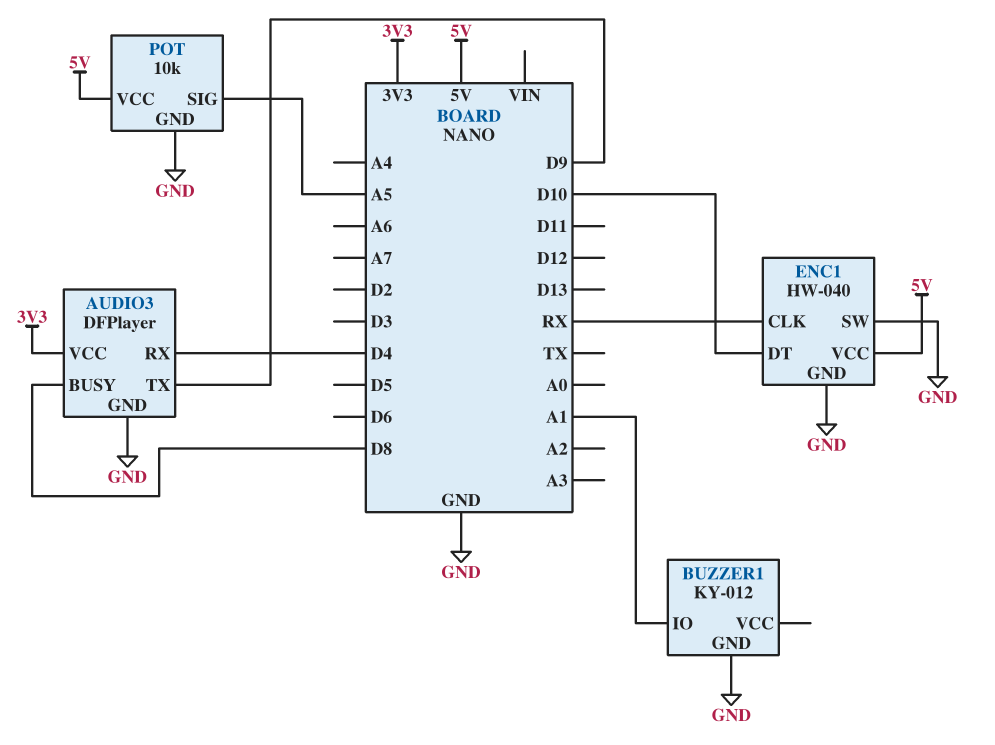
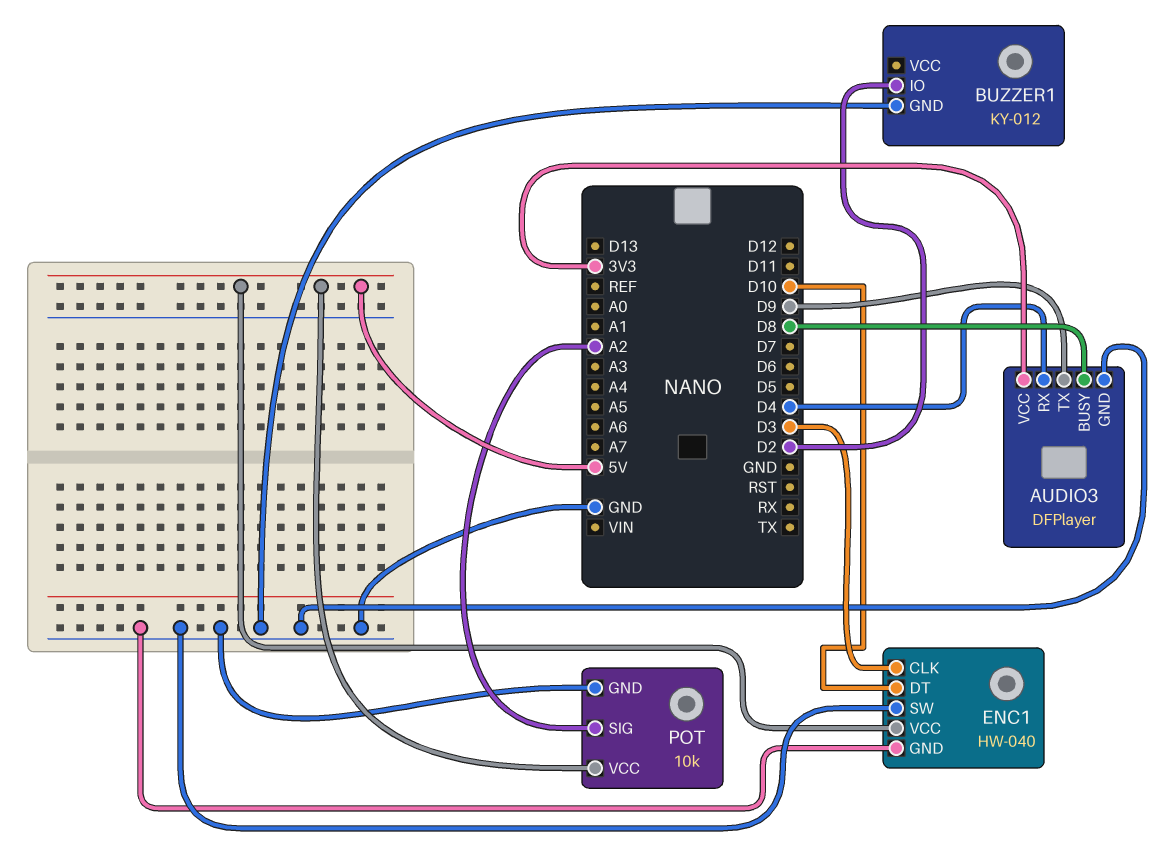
BUZZER1 pin IO: A1 -> D2
ENC1 pin CLK: RX -> D3
POT pin SIG: A5 -> A2

